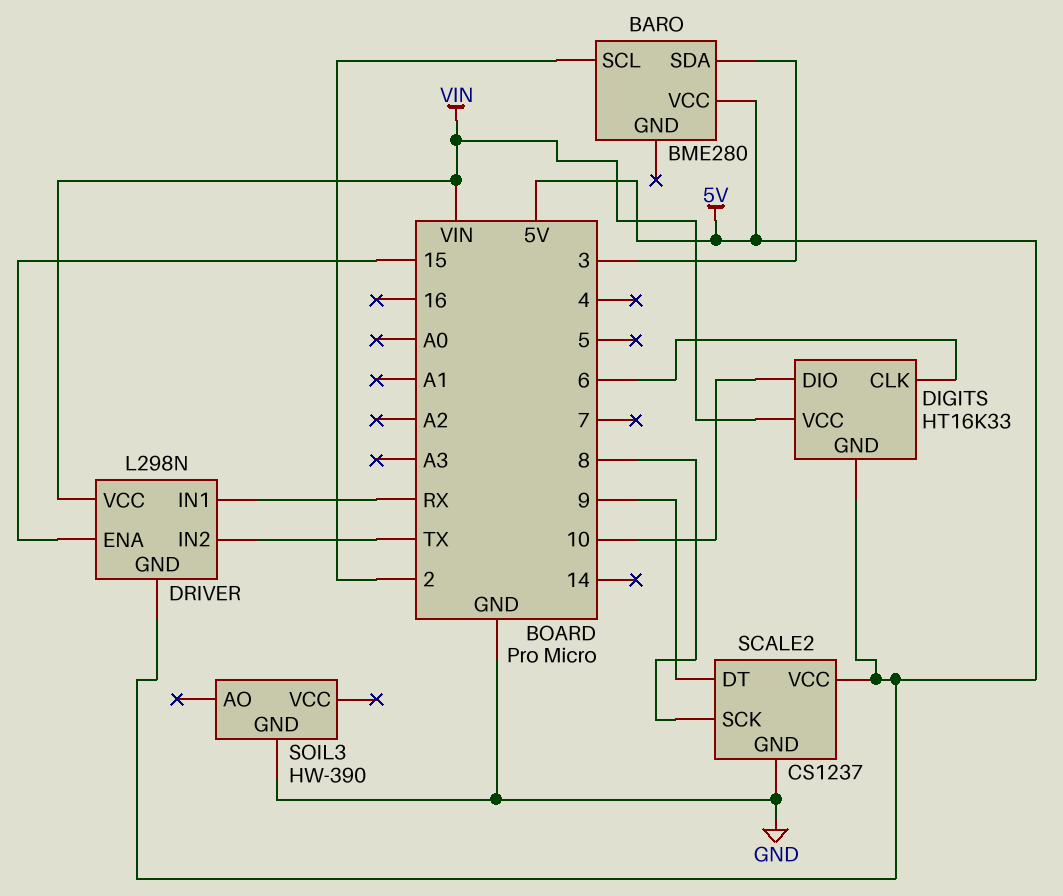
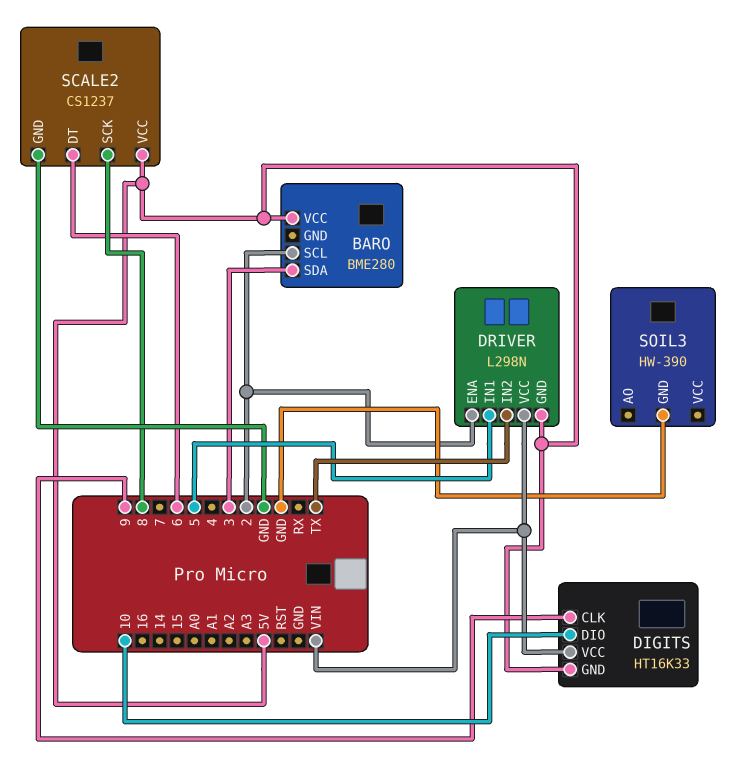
DIGITS pin CLK: 6 -> 9
DRIVER pin ENA: 15 -> 2
DRIVER pin IN1: RX -> 5
SCALE2 pin DT: 9 -> 6

